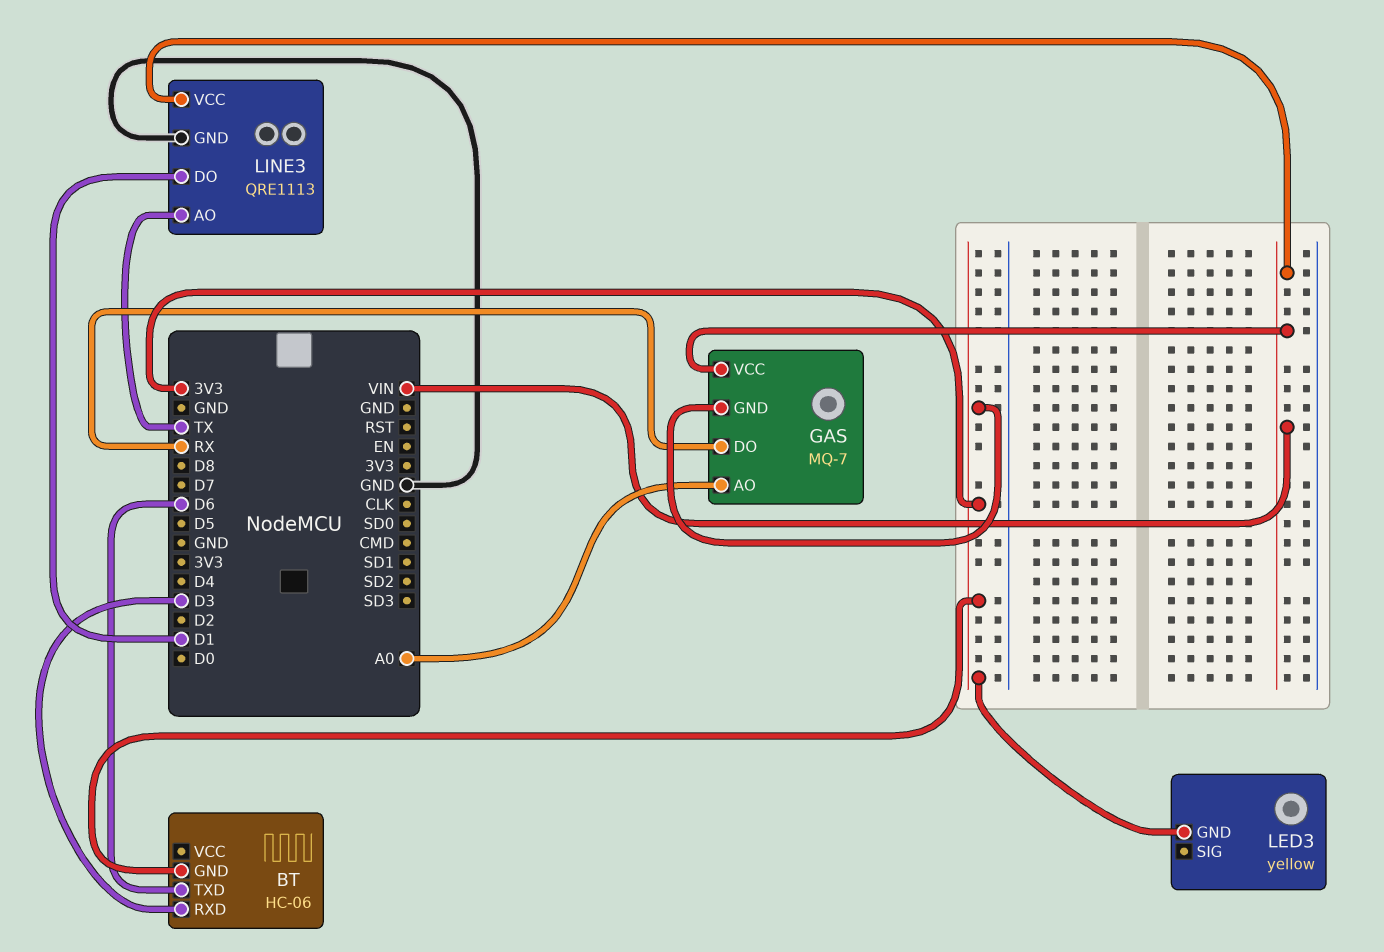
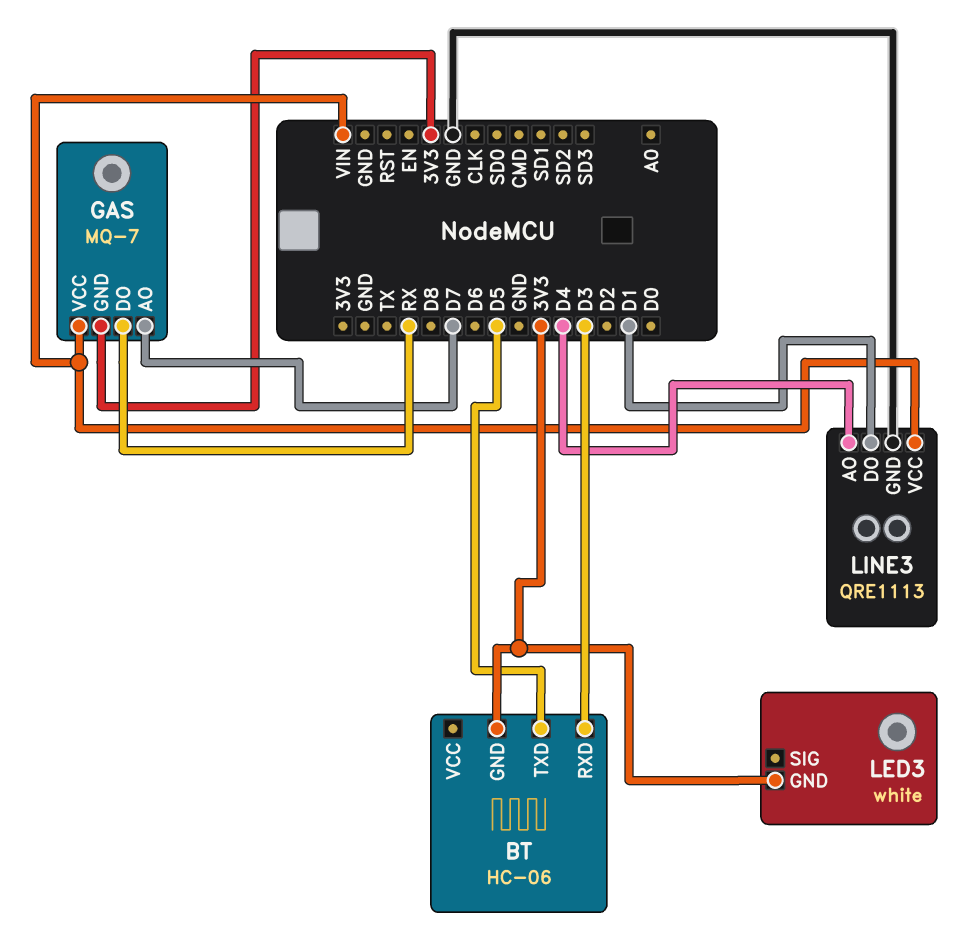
BT pin TXD: D6 -> D5
GAS pin AO: A0 -> D7
LED3: yellow -> white
LINE3 pin AO: TX -> D4

